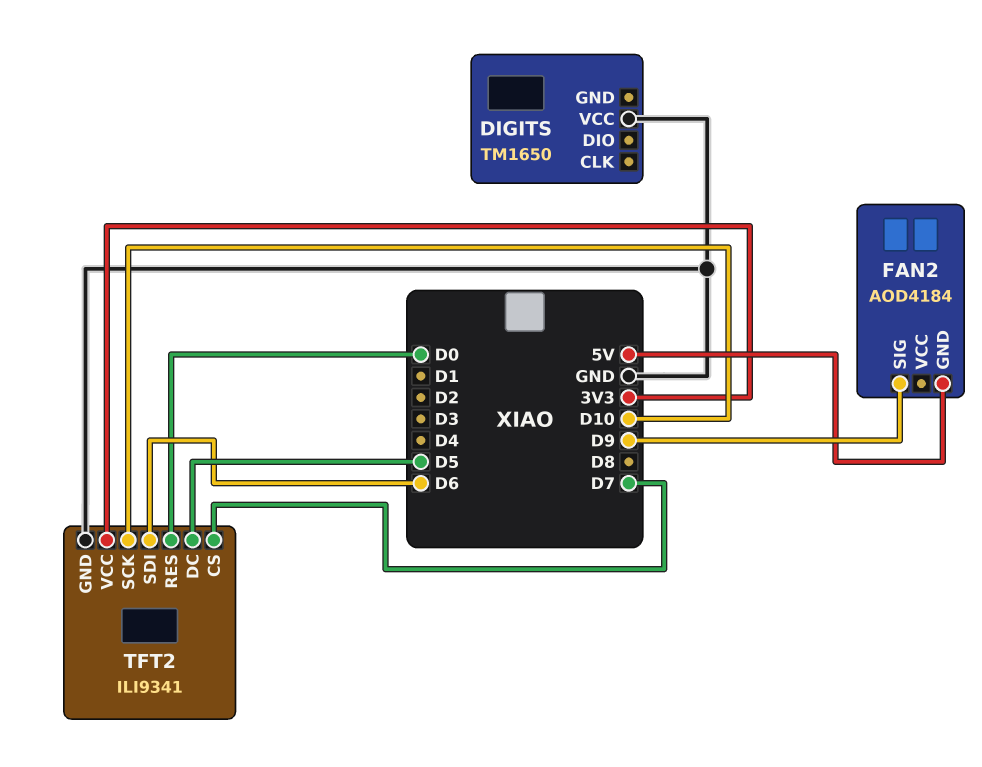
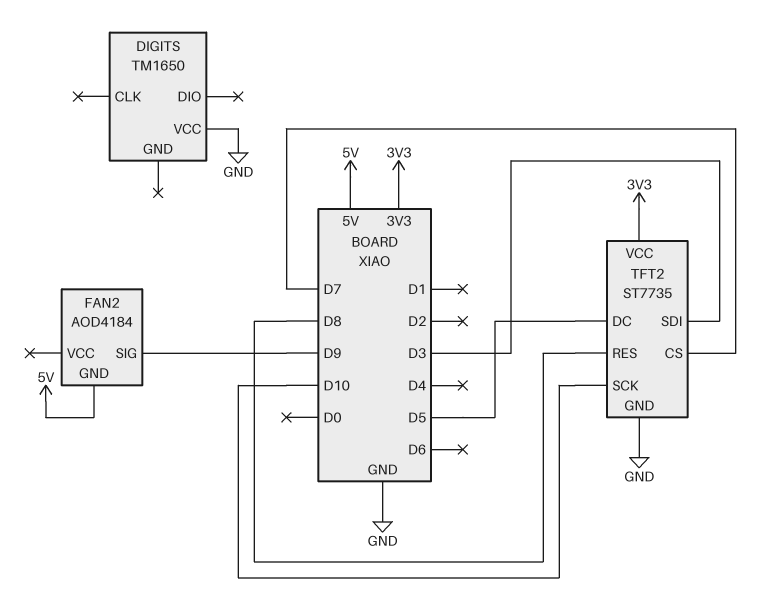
TFT2: ILI9341 -> ST7735
TFT2 pin RES: D0 -> D8
TFT2 pin SDI: D6 -> D3

